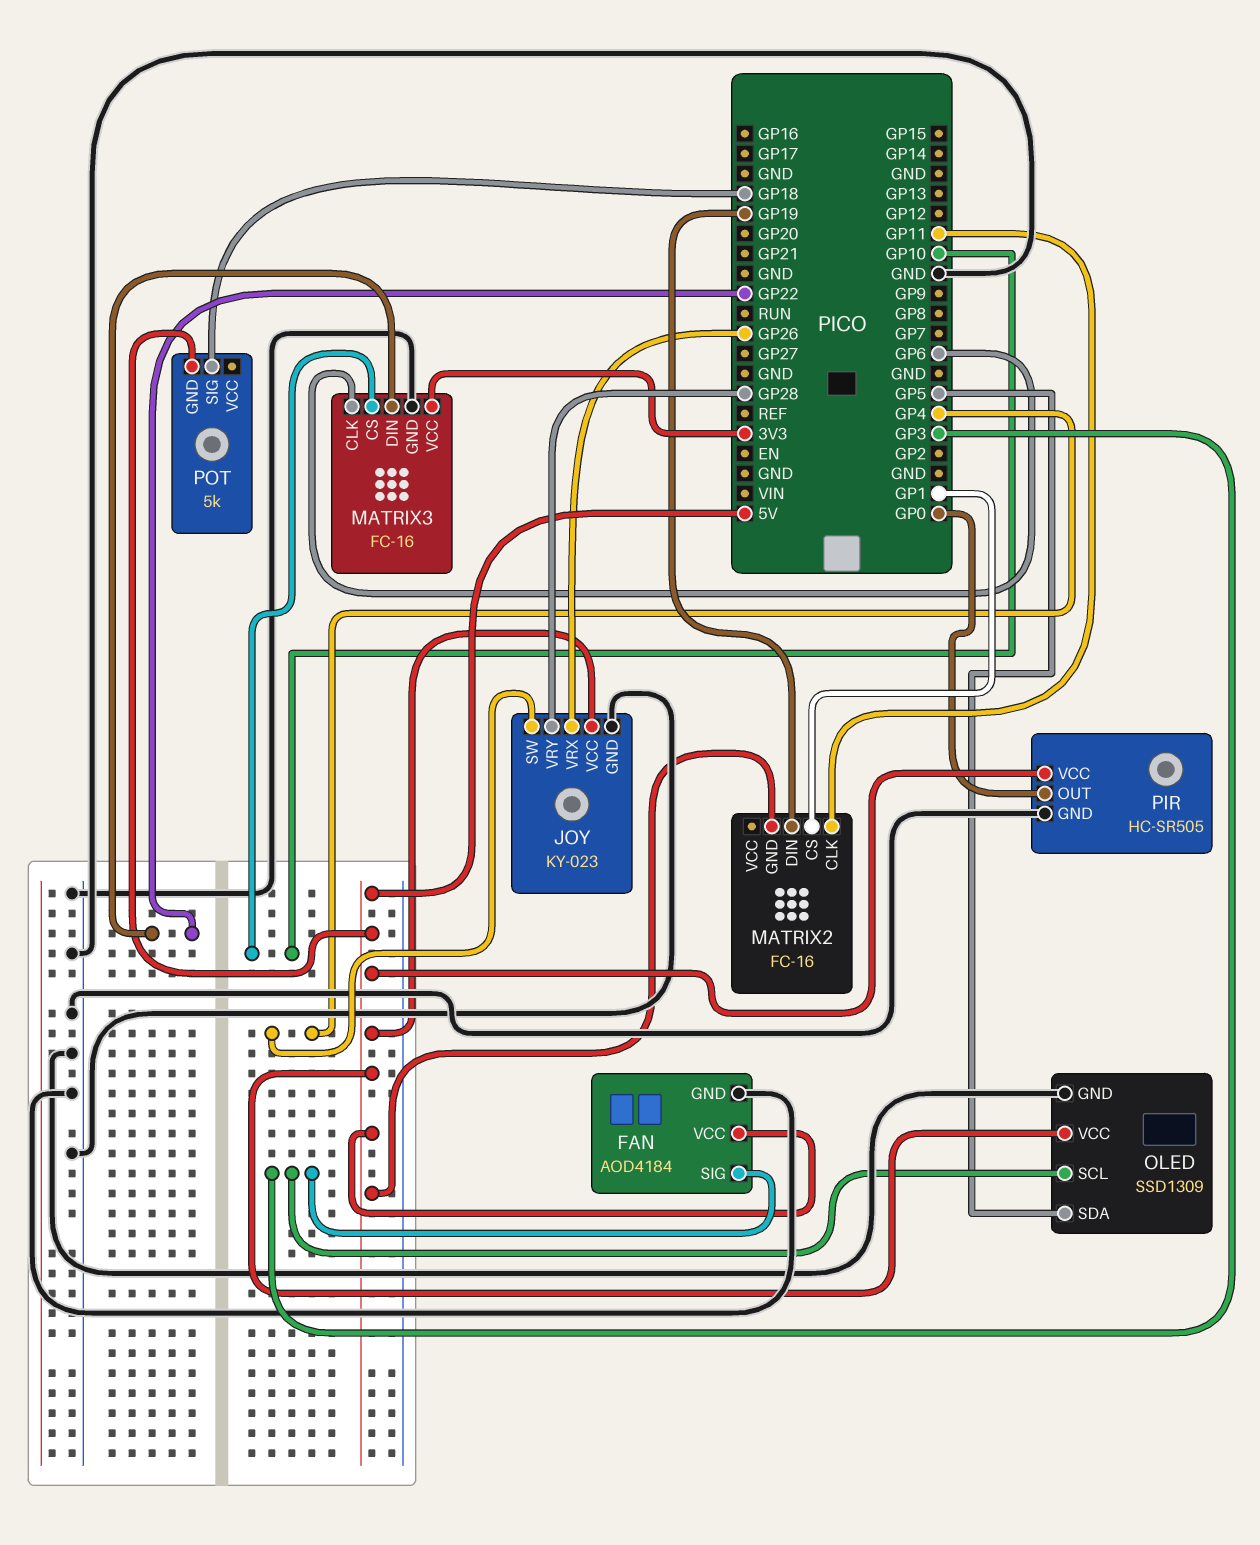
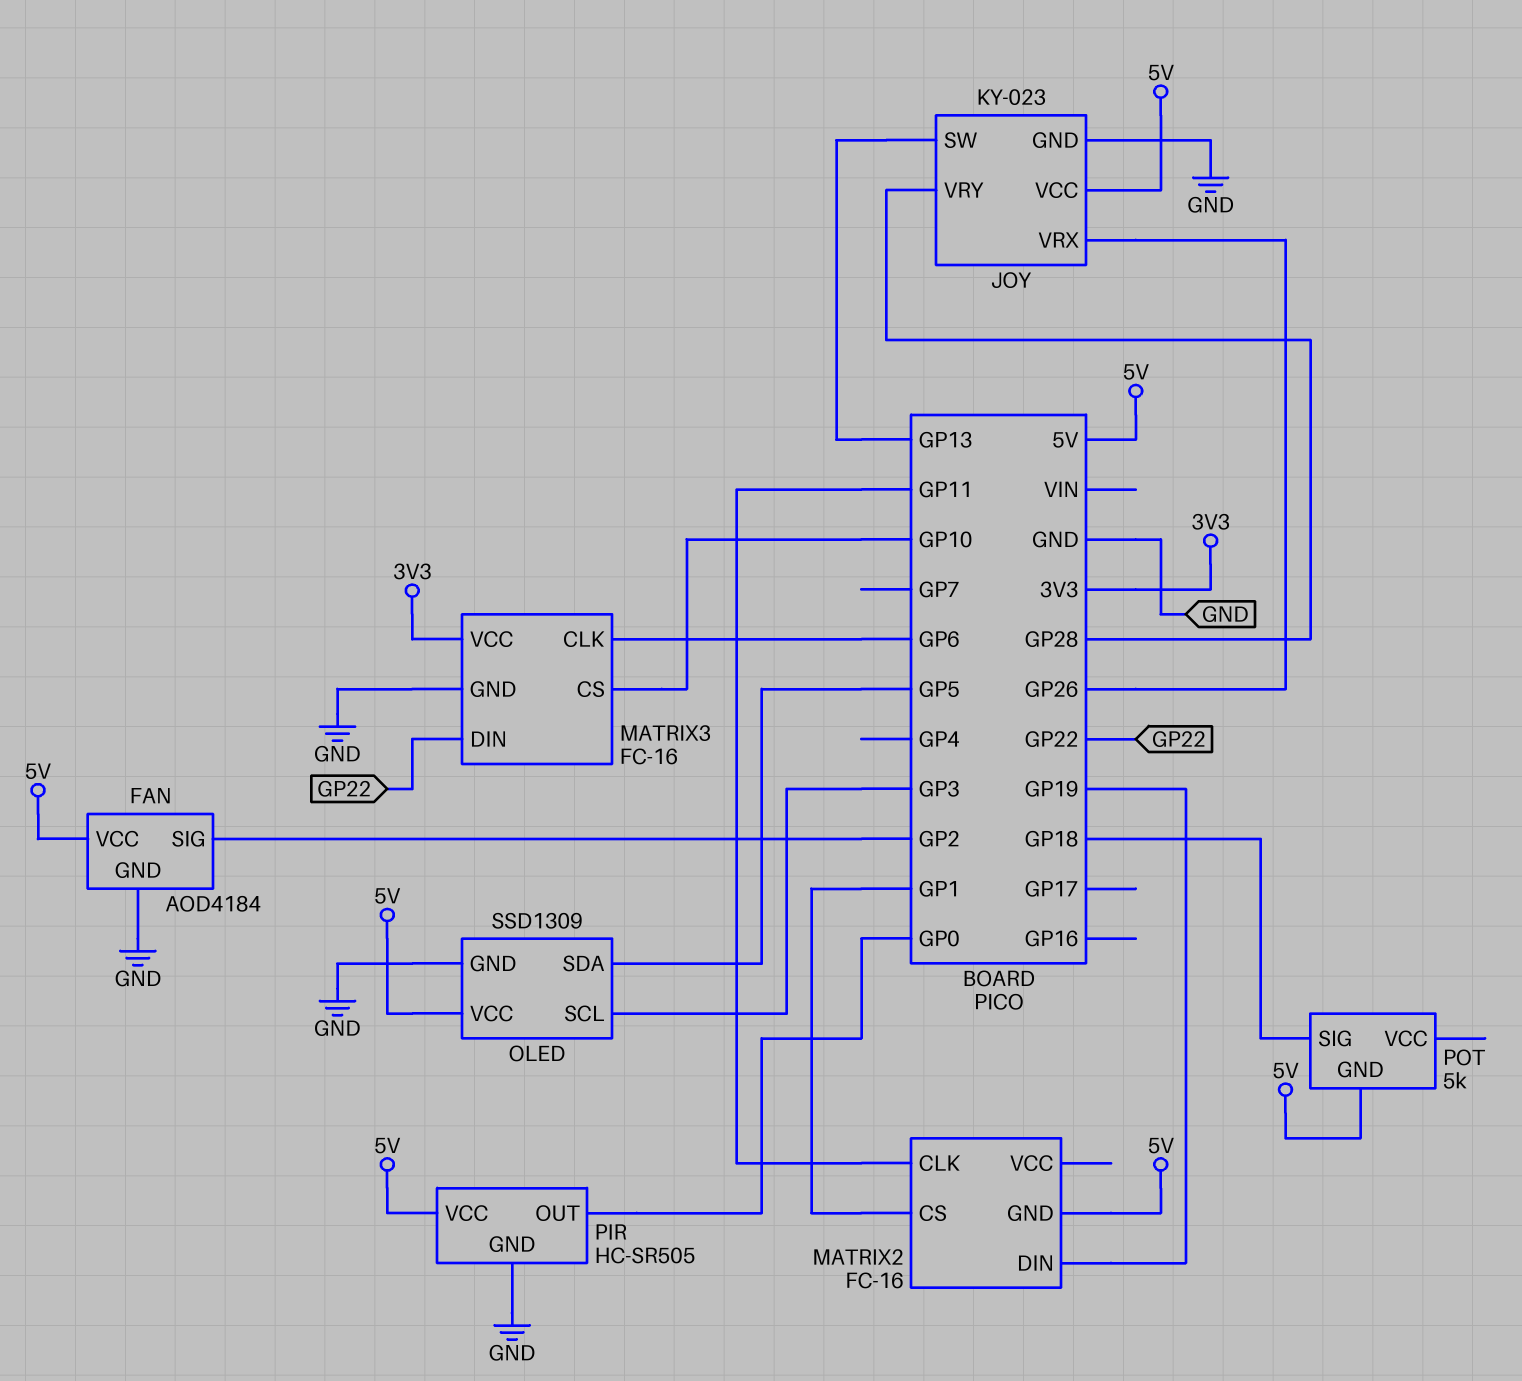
FAN pin SIG: GP3 -> GP2
JOY pin SW: GP4 -> GP13

